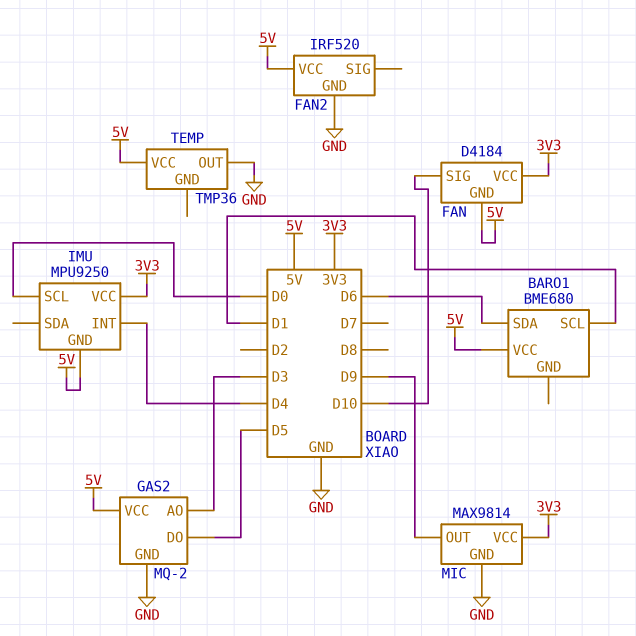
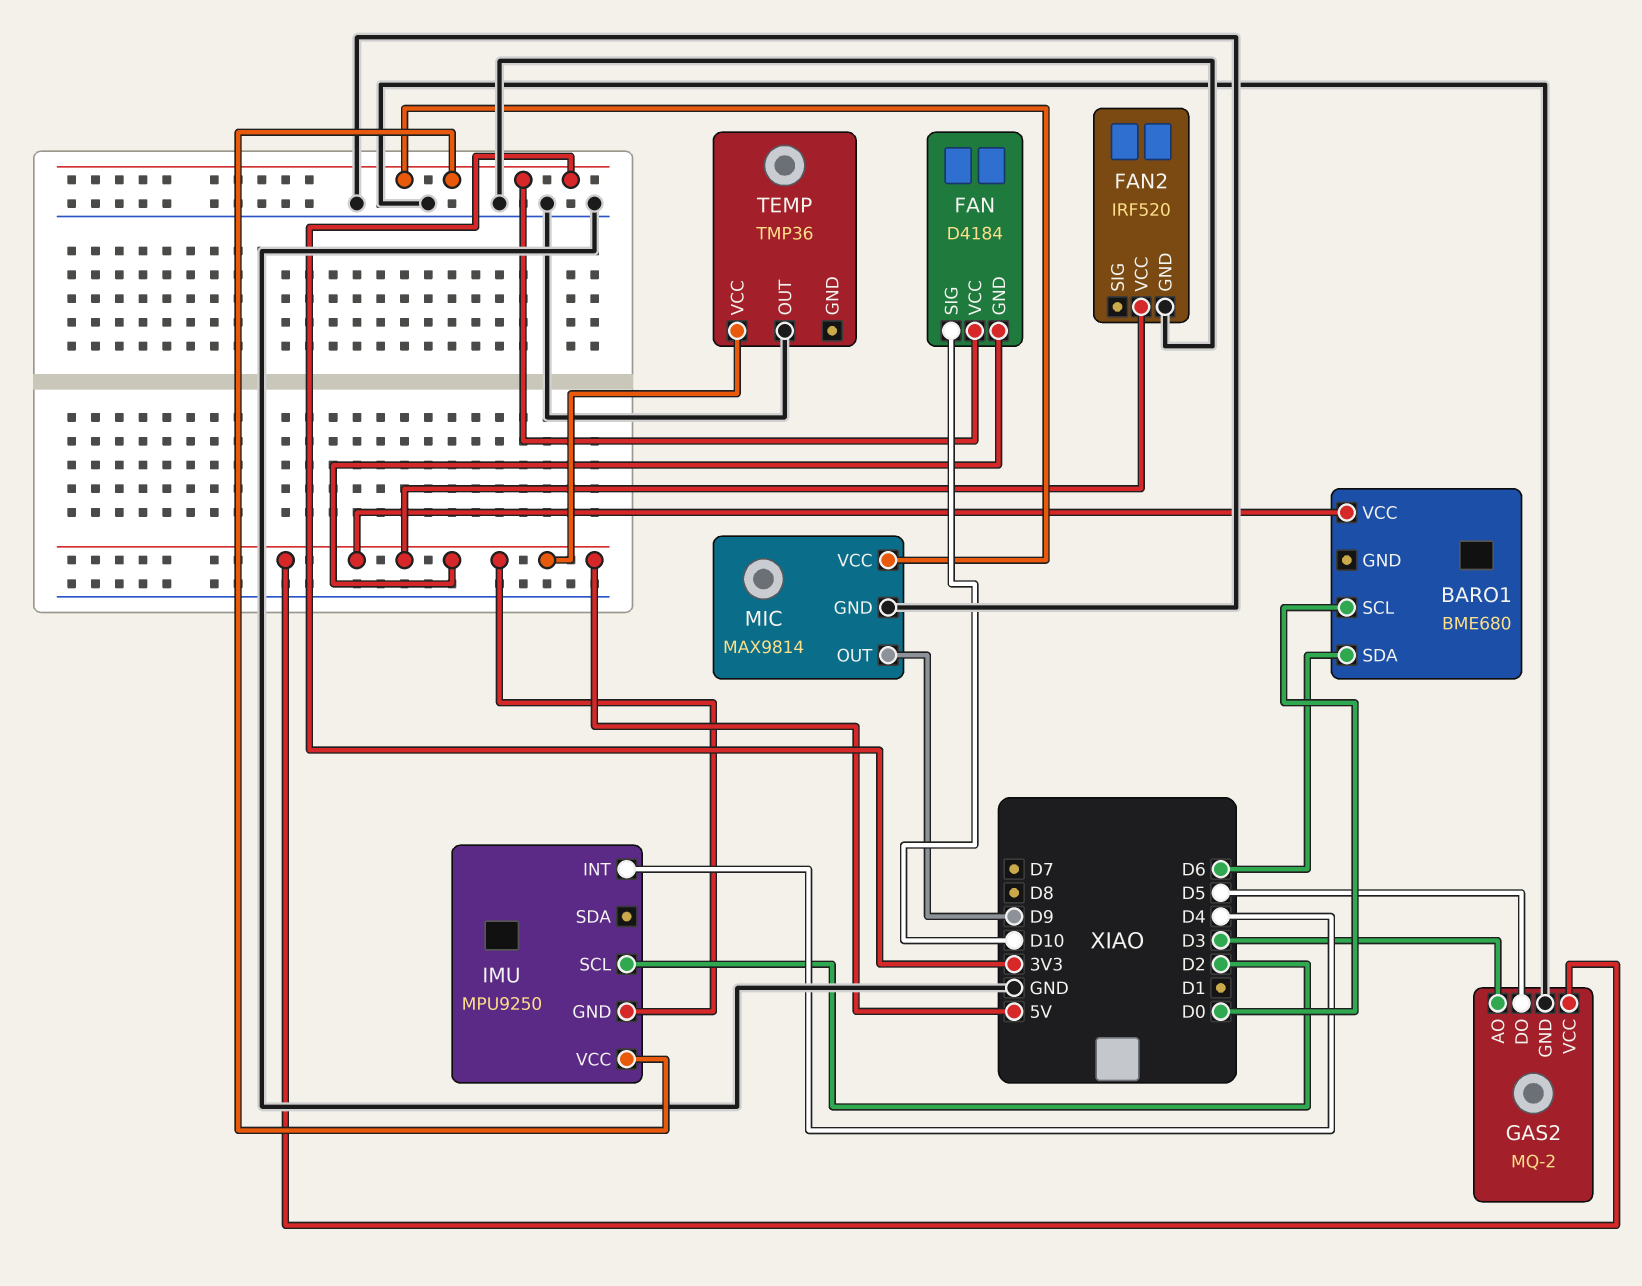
BARO1 pin SCL: D1 -> D0
IMU pin SCL: D0 -> D2

